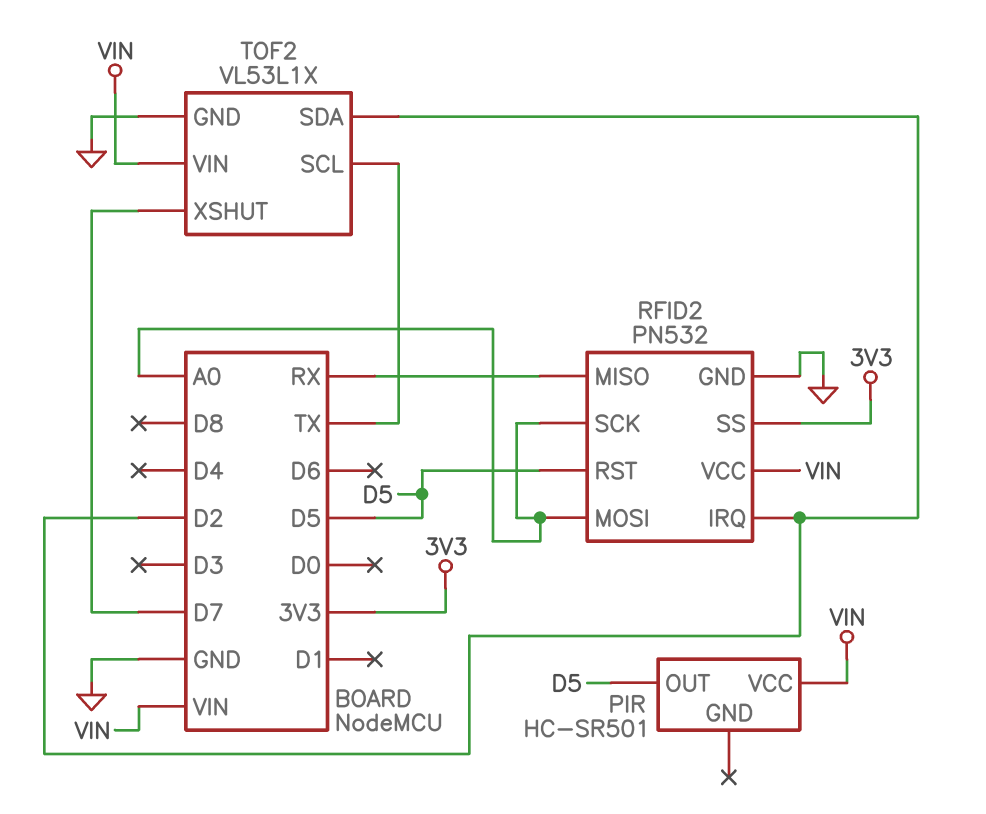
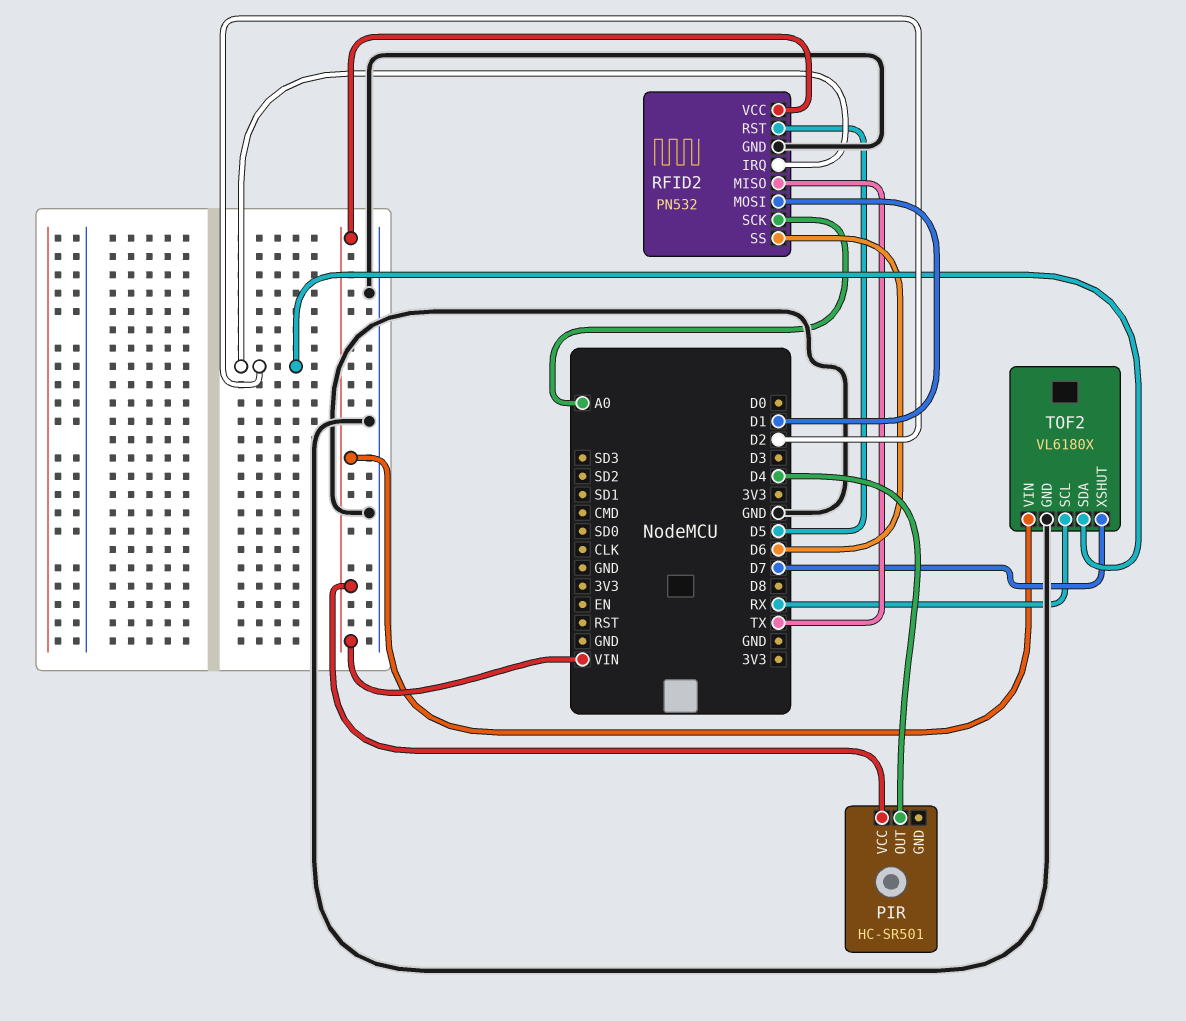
PIR pin OUT: D5 -> D4
RFID2 pin MISO: RX -> TX
RFID2 pin MOSI: A0 -> D1
RFID2 pin SS: 3V3 -> D6
TOF2: VL53L1X -> VL6180X
TOF2 pin SCL: TX -> RX

